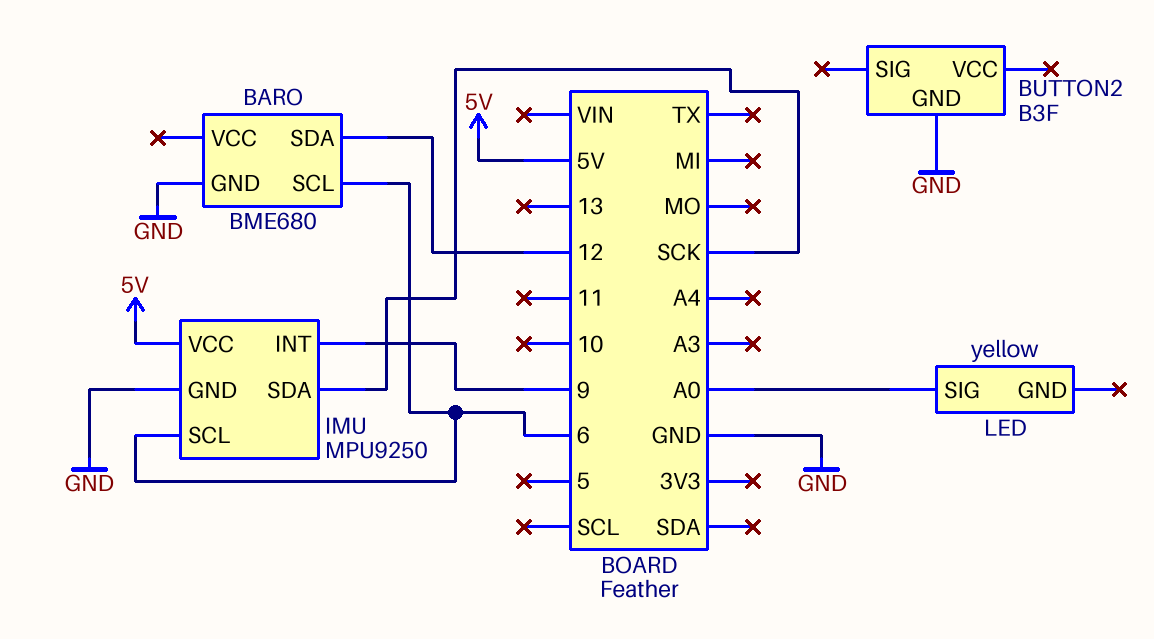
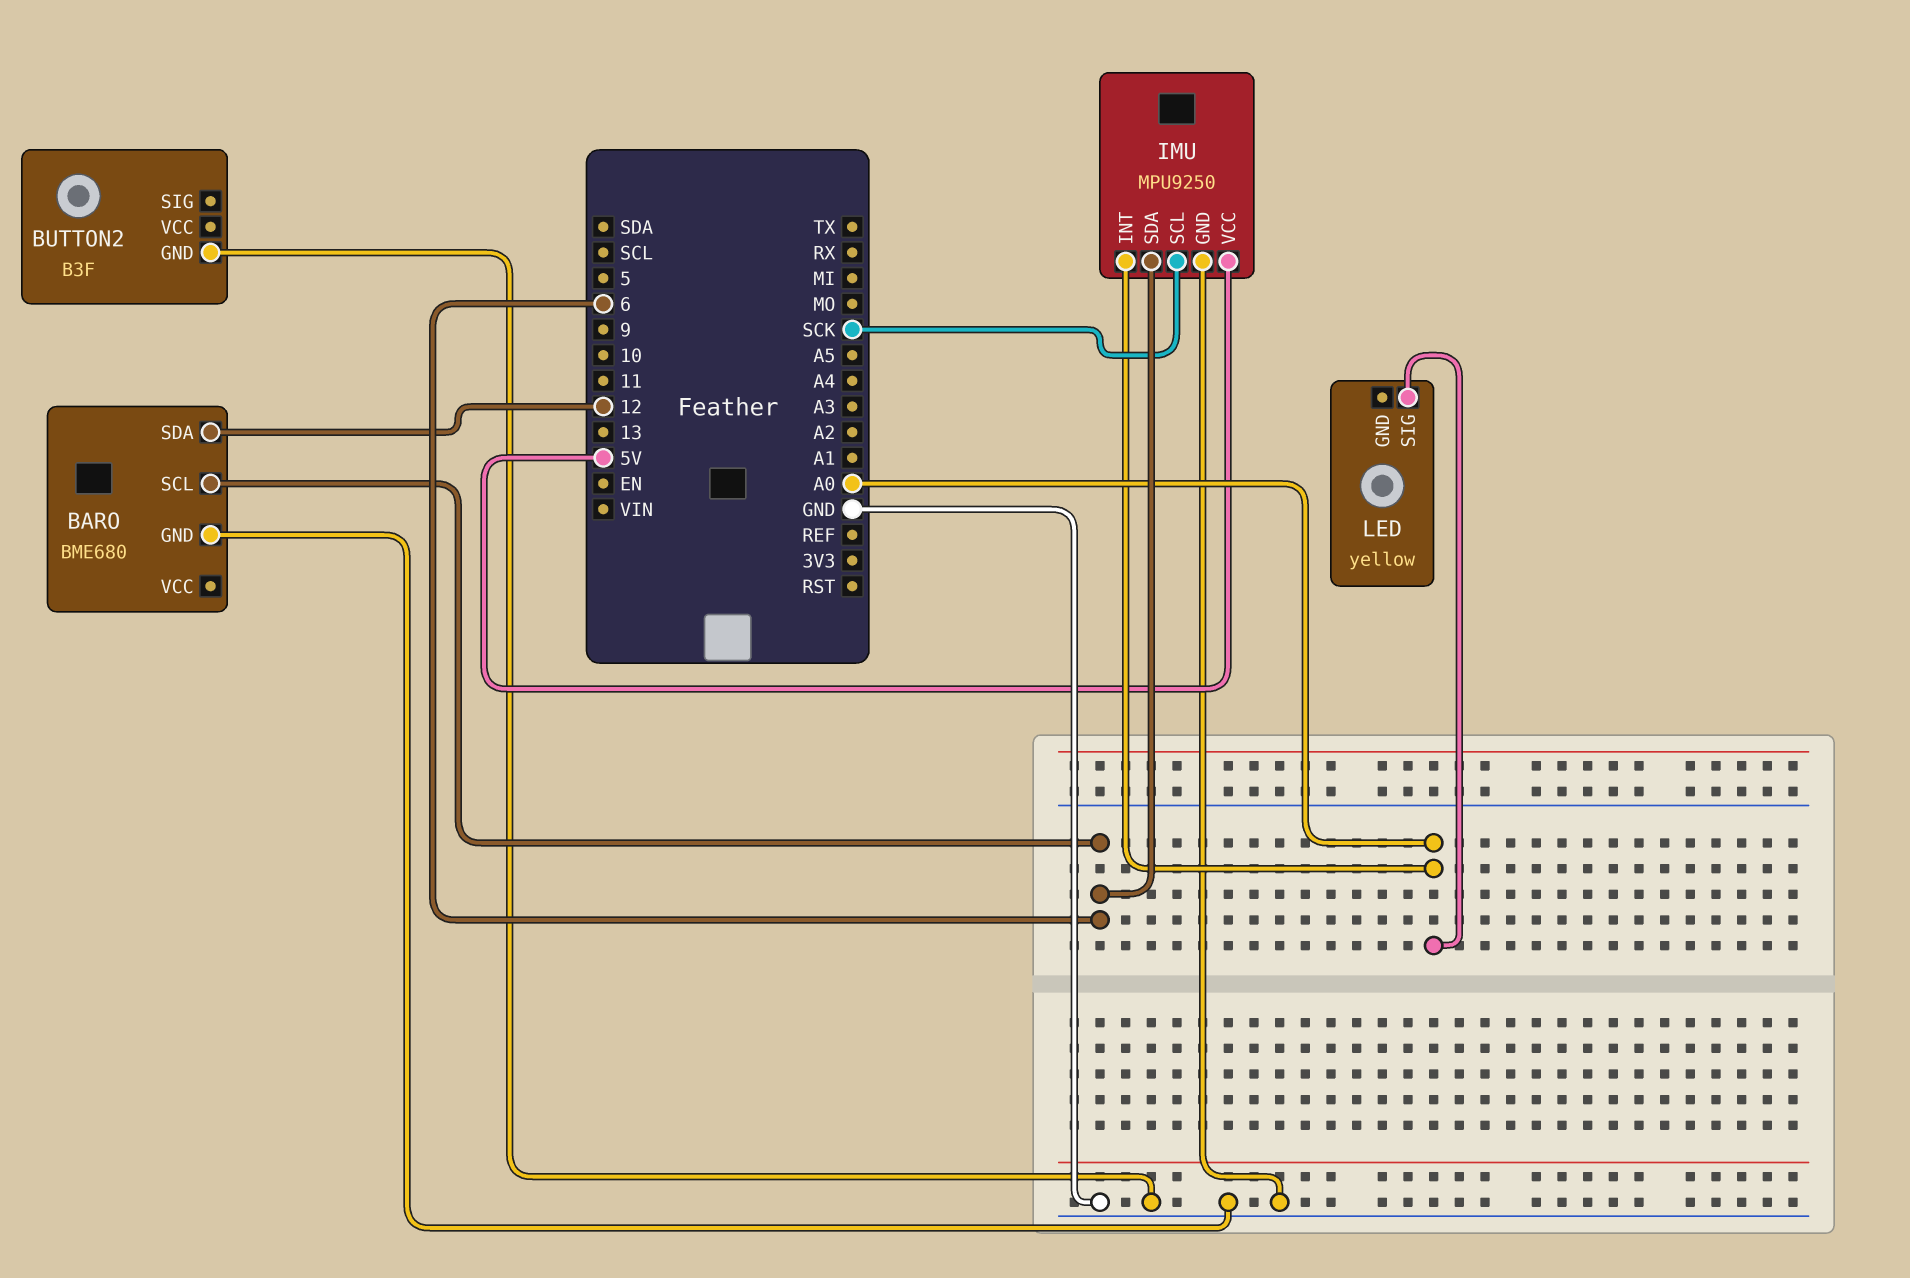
IMU pin INT: 9 -> A0
IMU pin SCL: 6 -> SCK
IMU pin SDA: SCK -> 6

